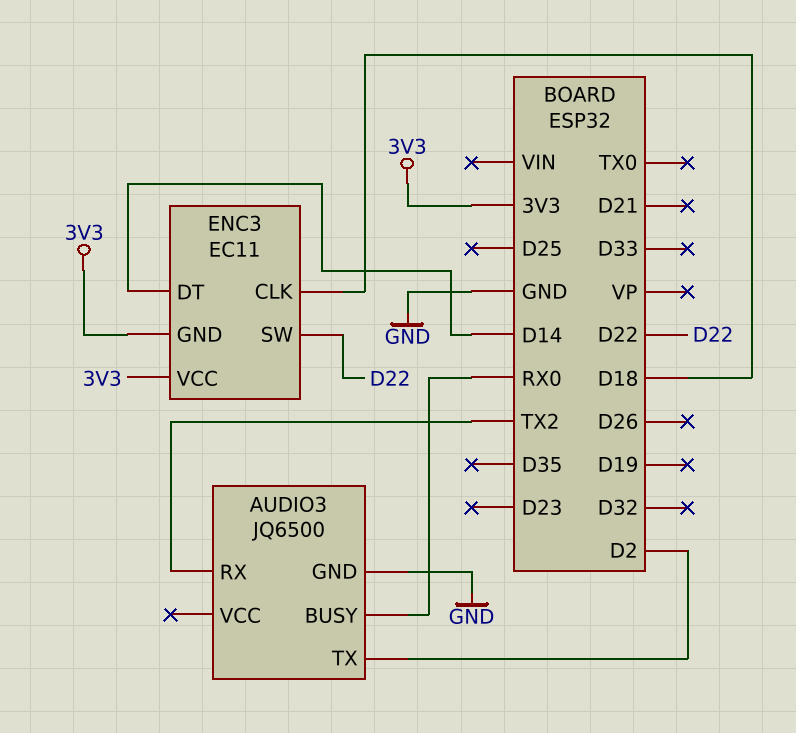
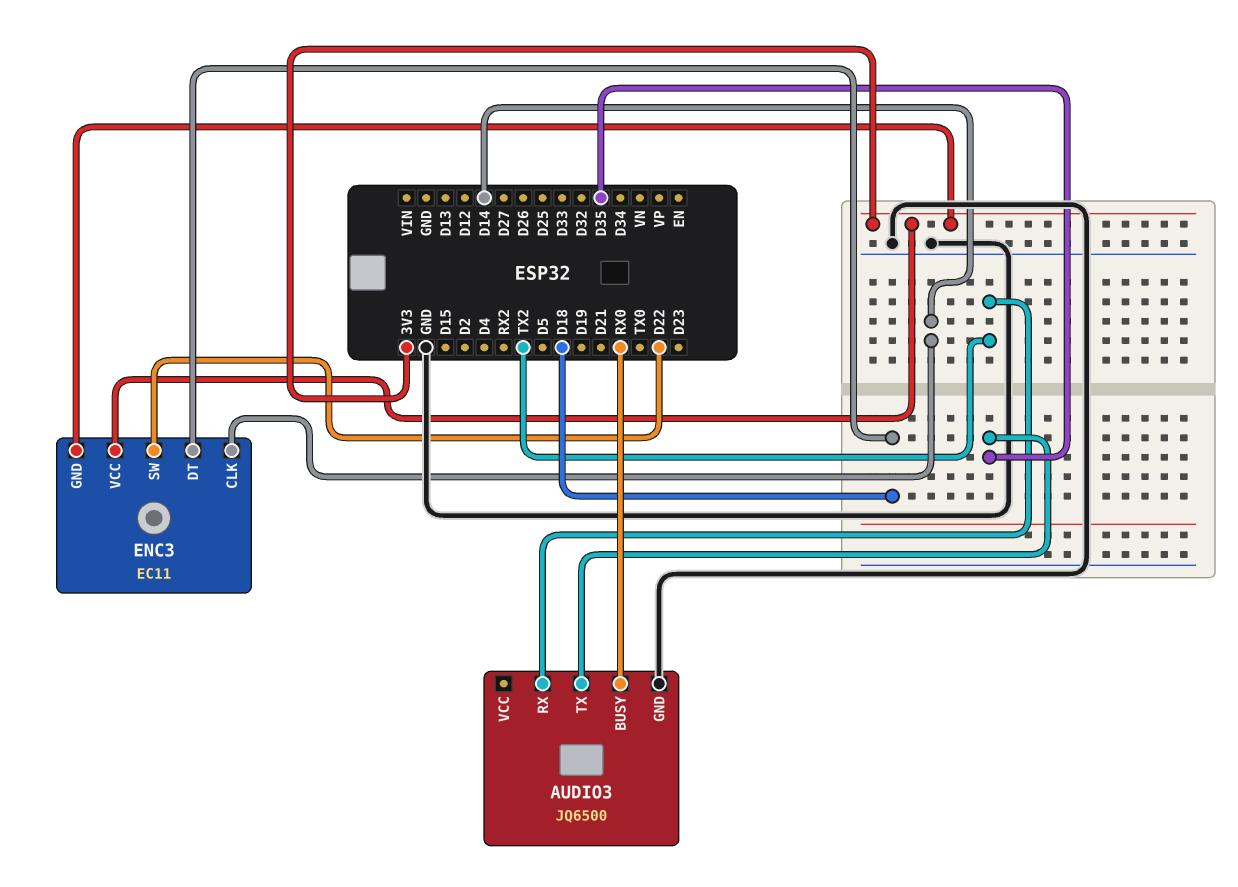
AUDIO3 pin TX: D2 -> D35
ENC3 pin CLK: D18 -> D14
ENC3 pin DT: D14 -> D18

